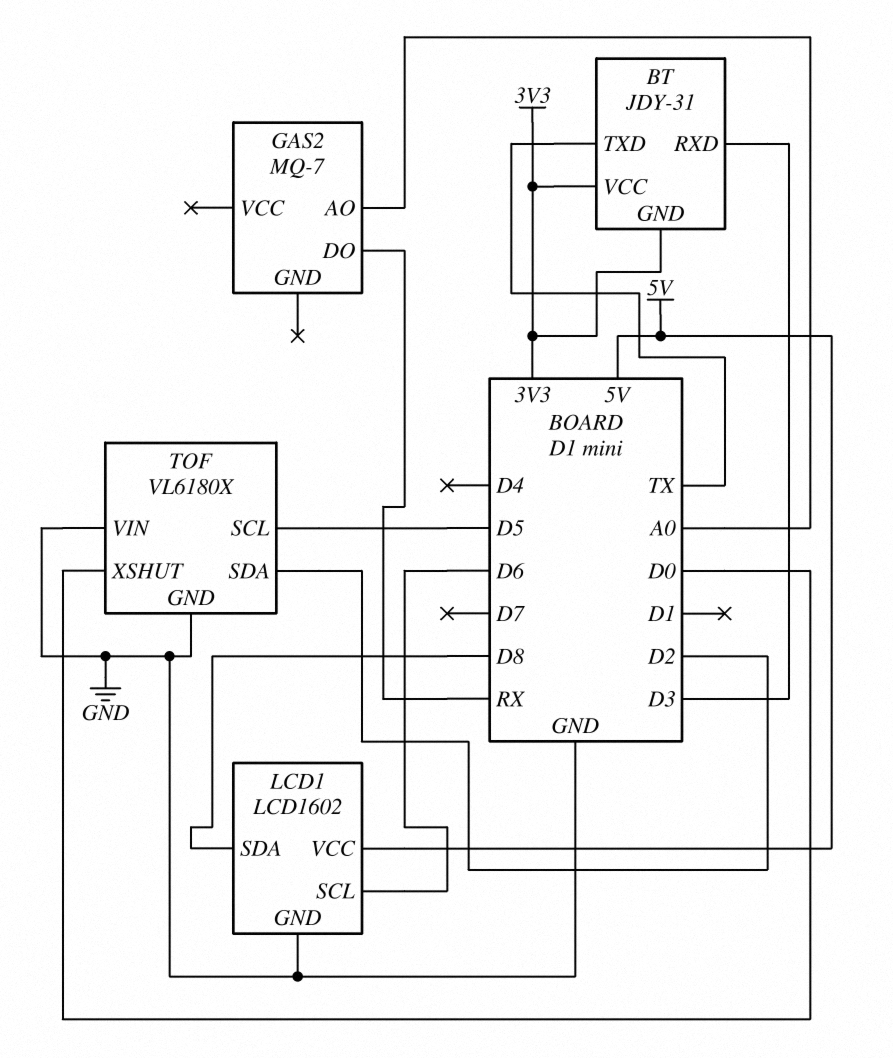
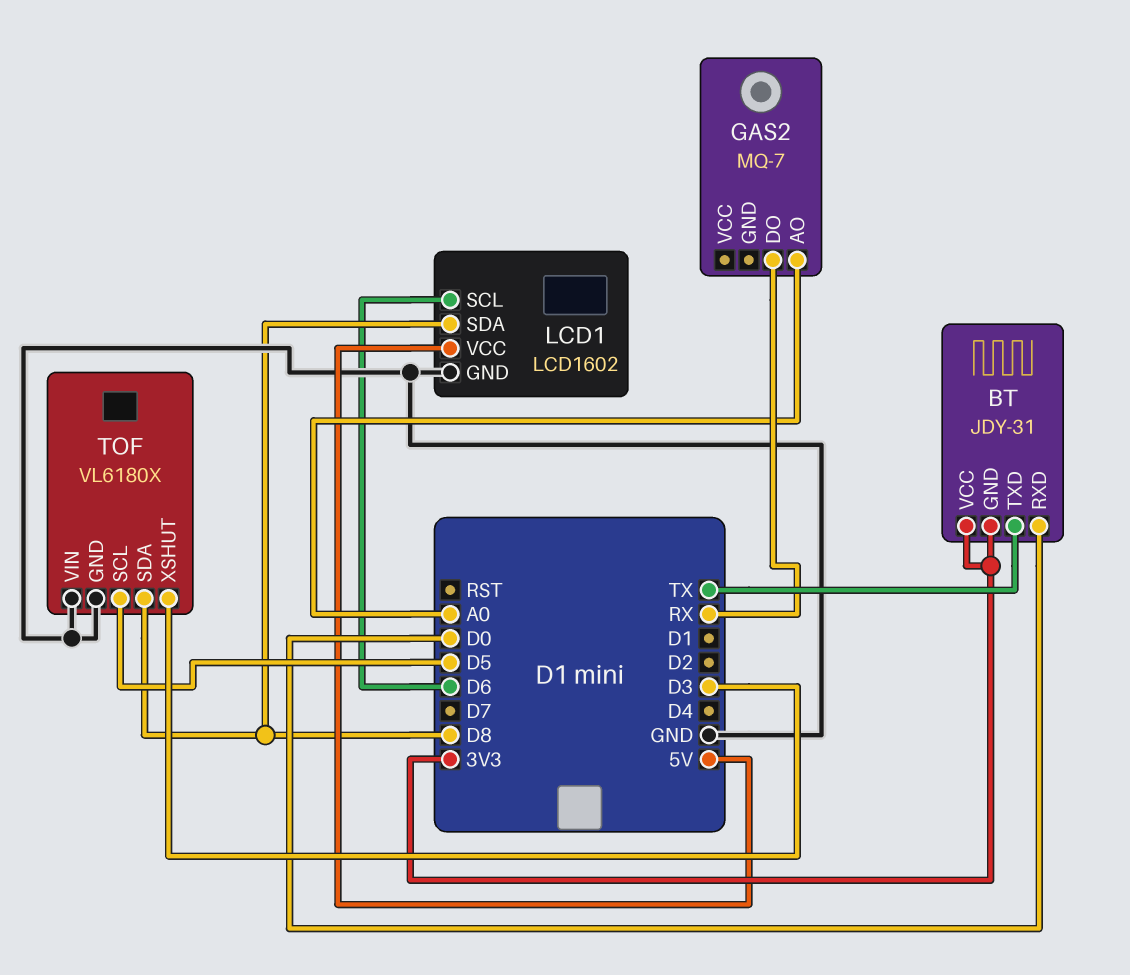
BT pin RXD: D3 -> D0
TOF pin SDA: D2 -> D8
TOF pin XSHUT: D0 -> D3

